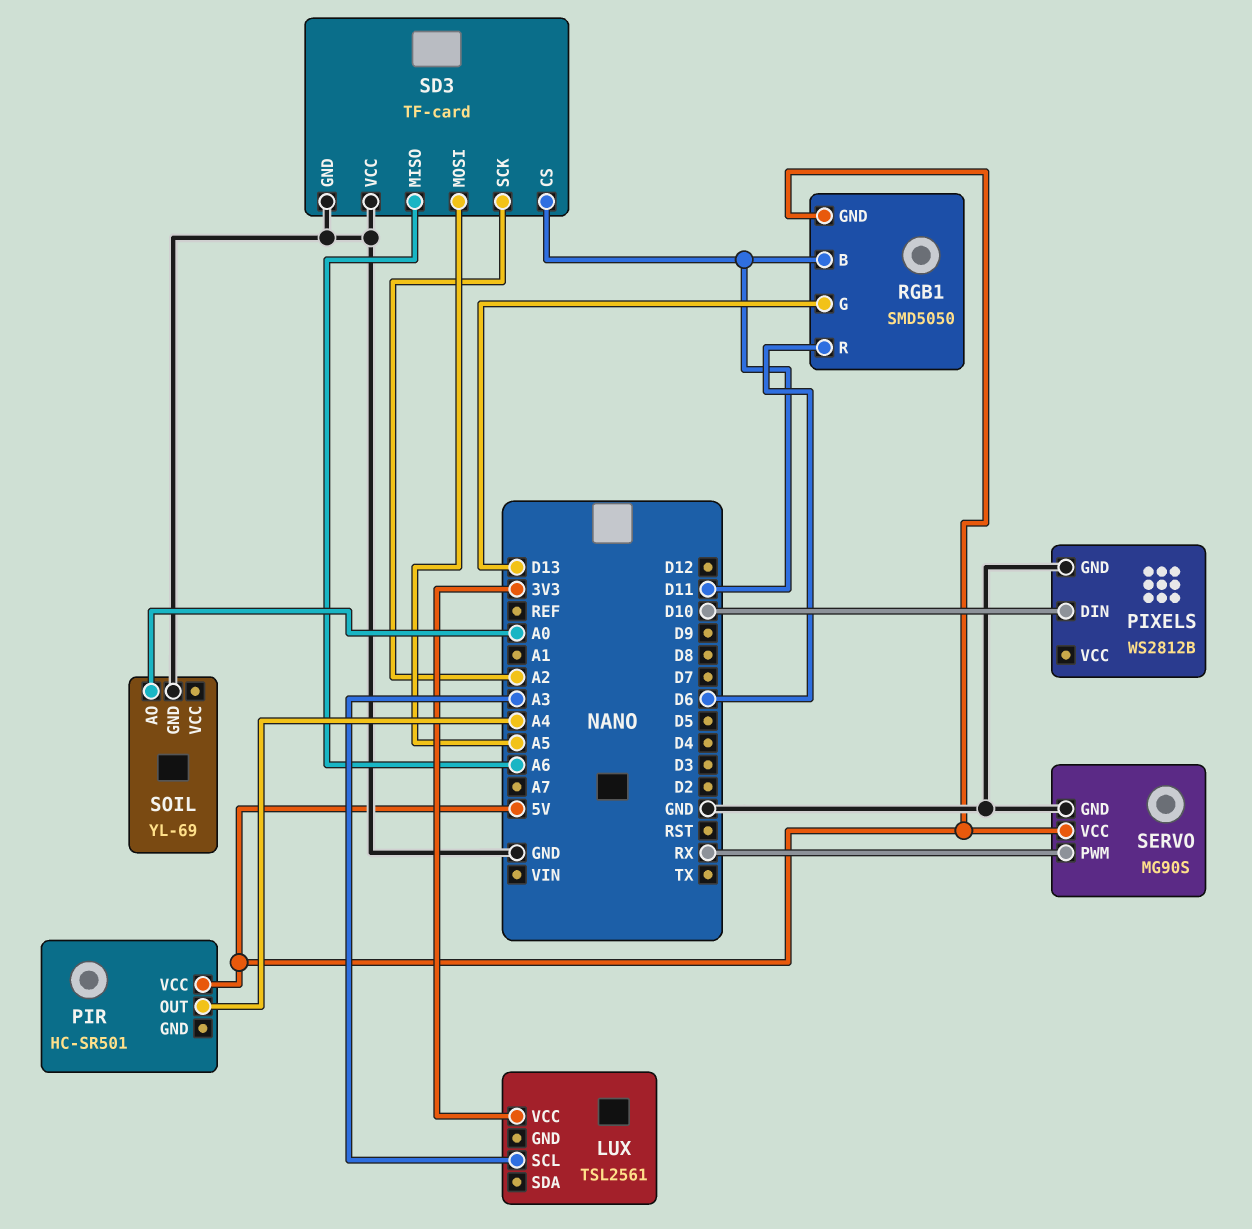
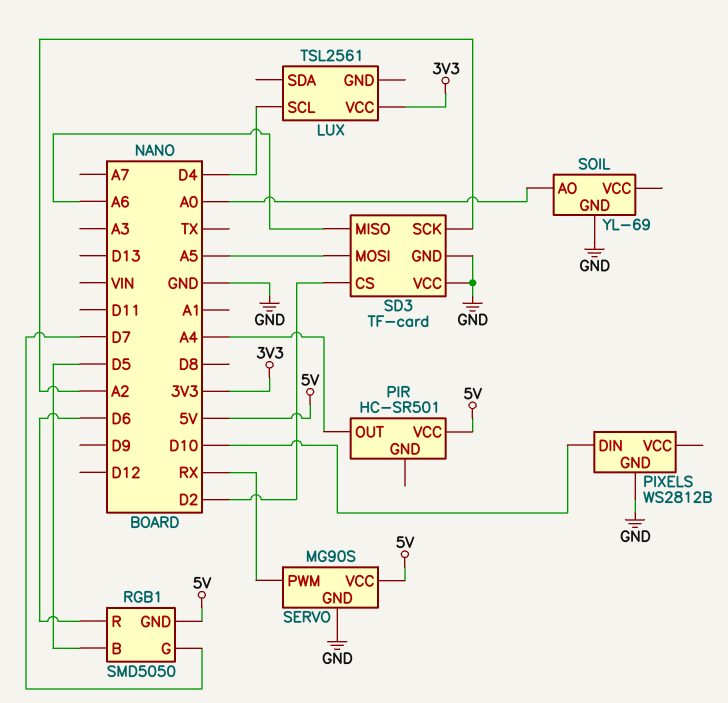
LUX pin SCL: A3 -> D4
RGB1 pin B: D11 -> D5
RGB1 pin G: D13 -> D7
SD3 pin CS: D11 -> D2

